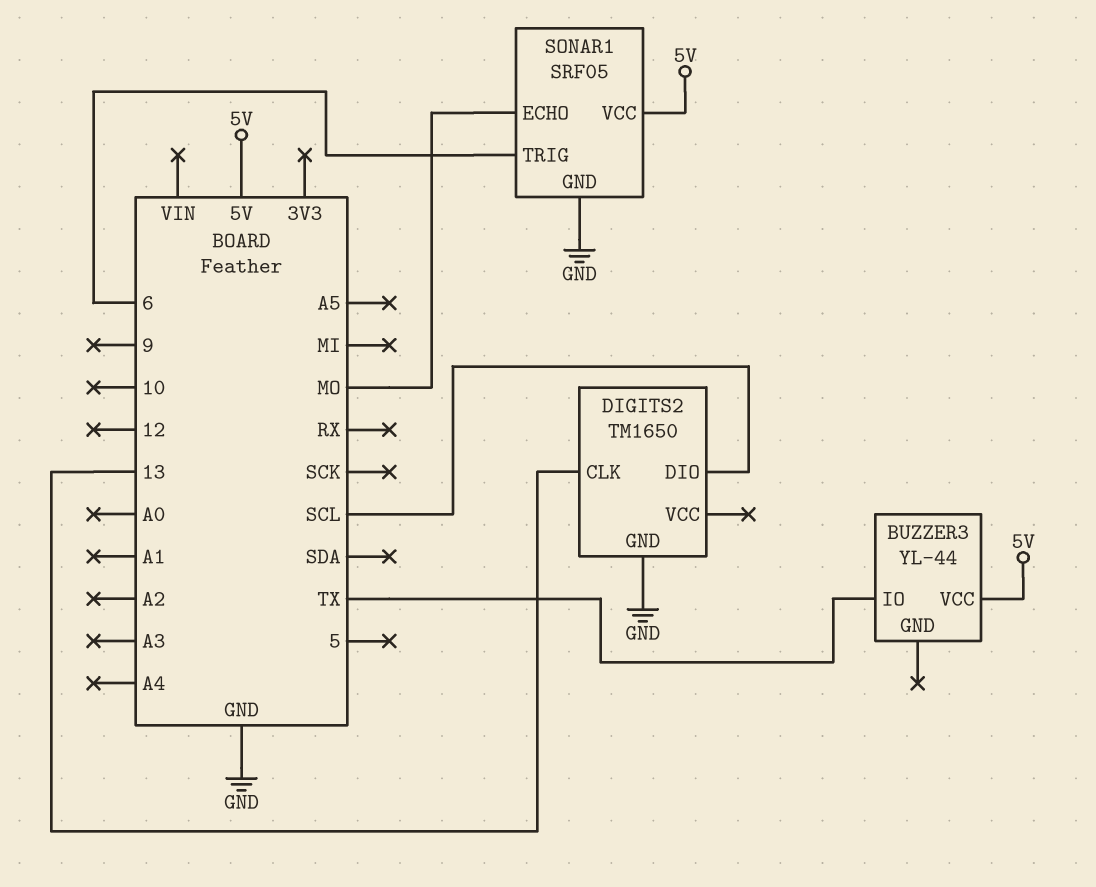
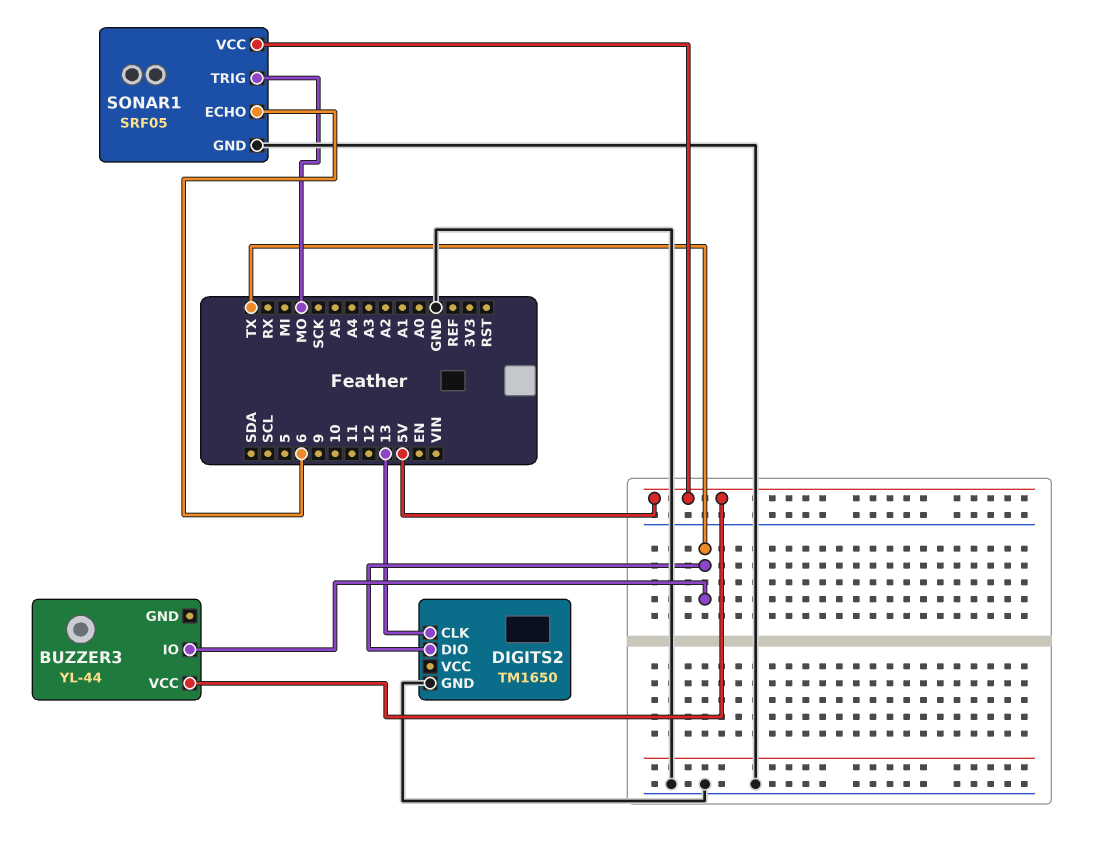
DIGITS2 pin DIO: SCL -> TX
SONAR1 pin ECHO: MO -> 6
SONAR1 pin TRIG: 6 -> MO

